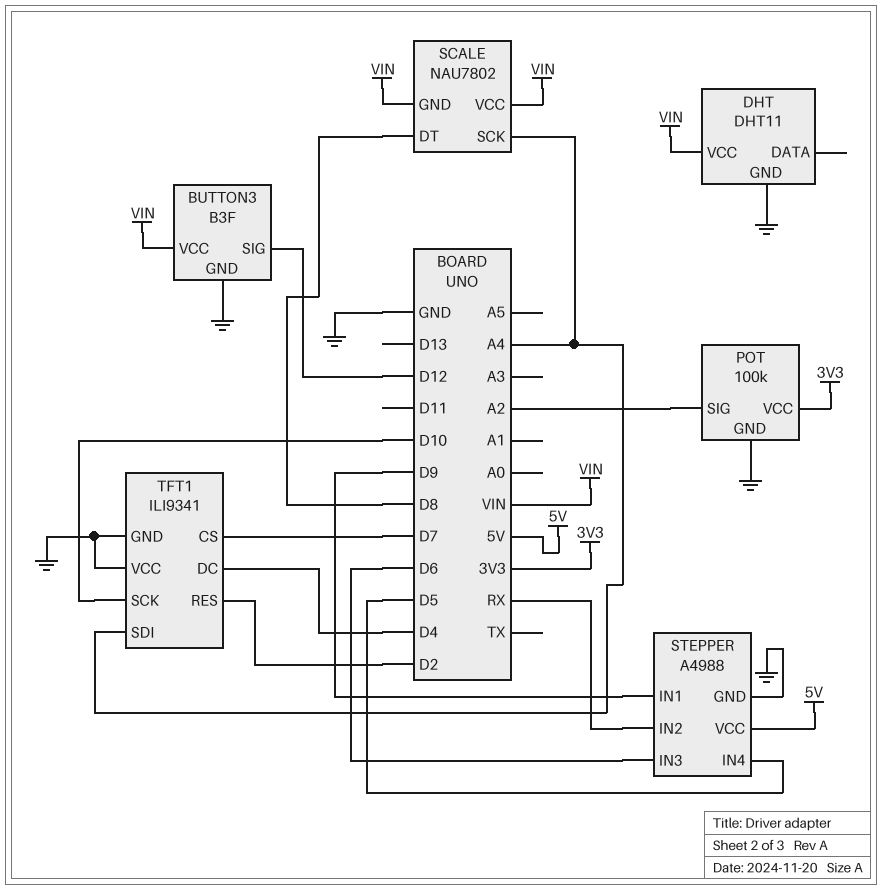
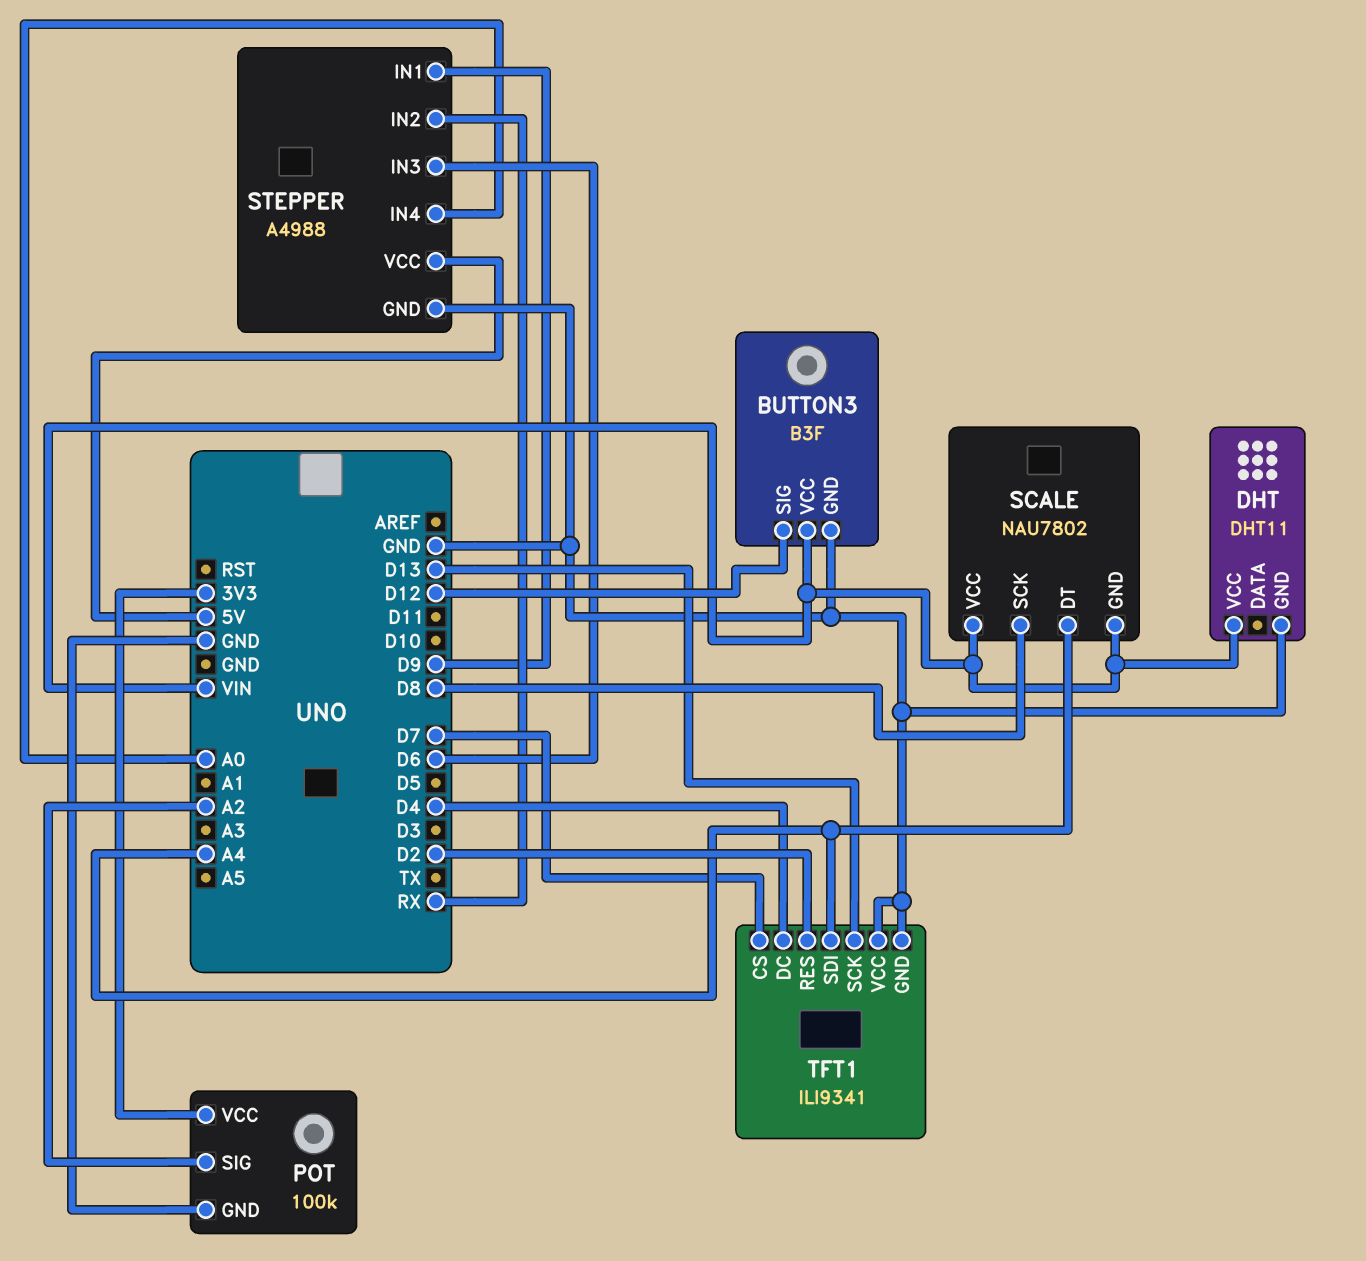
SCALE pin DT: D8 -> A4
SCALE pin SCK: A4 -> D8
STEPPER pin IN4: D5 -> A0
TFT1 pin SCK: D10 -> D13

